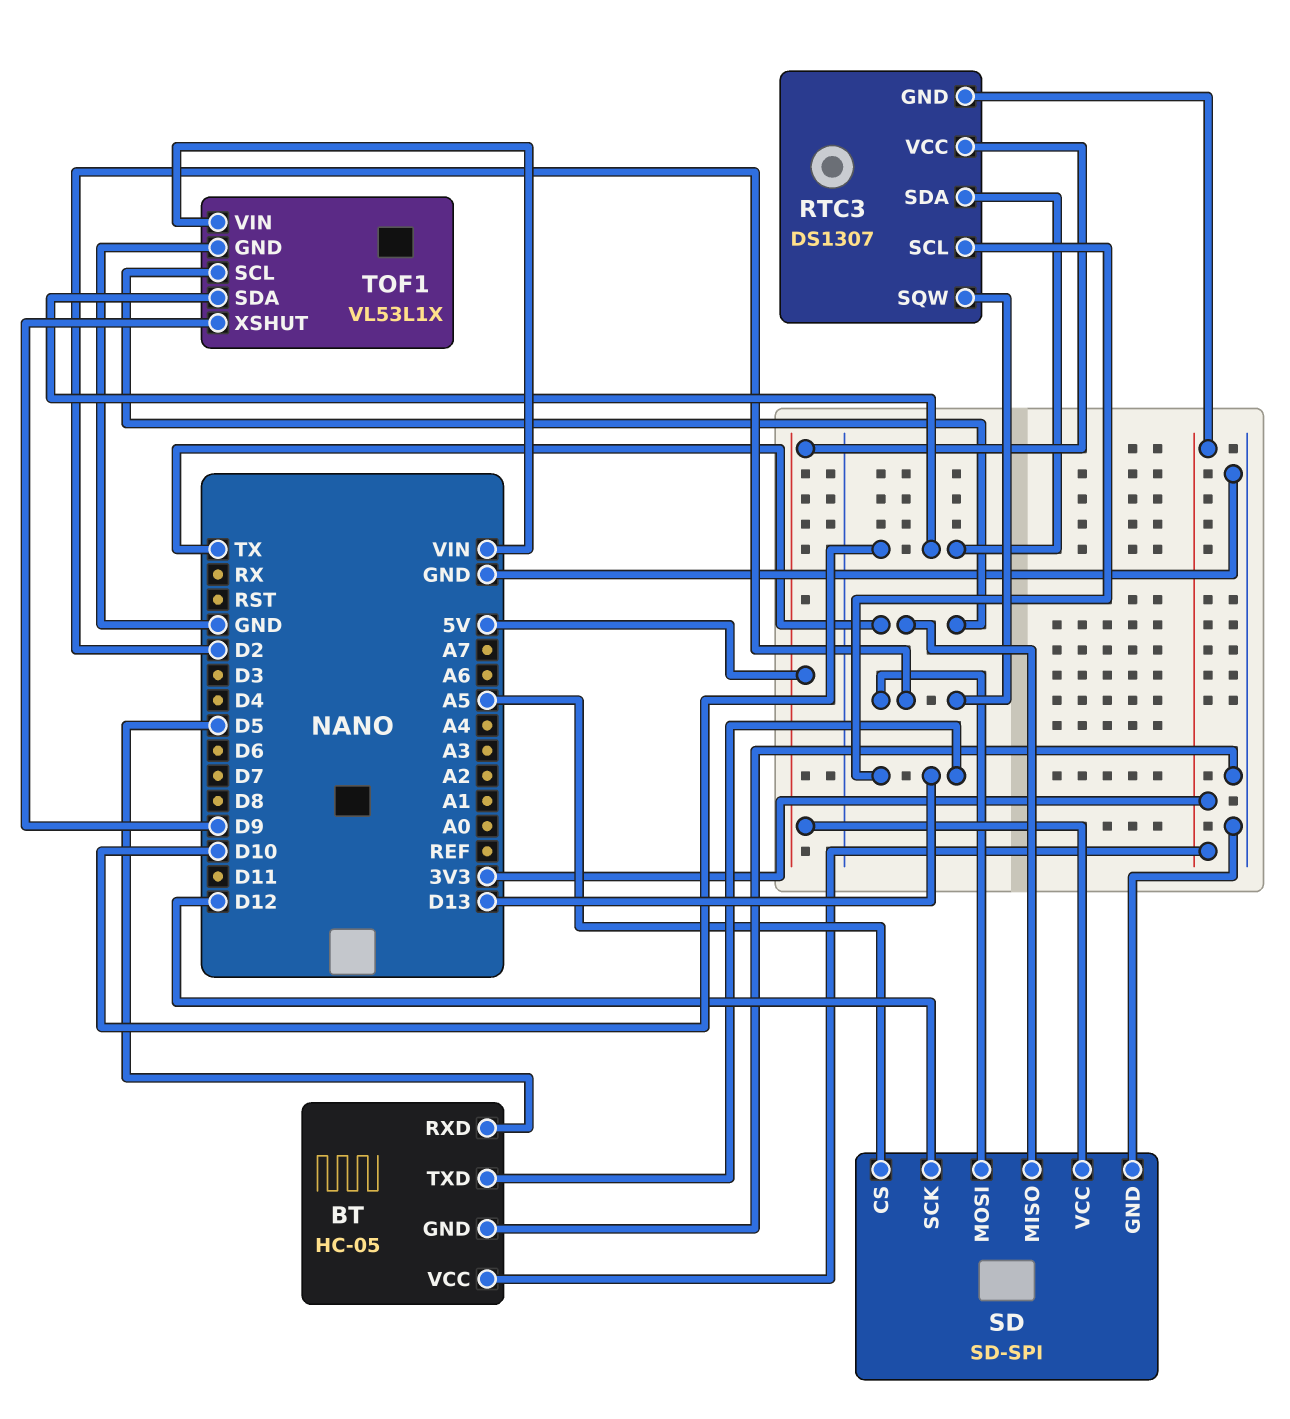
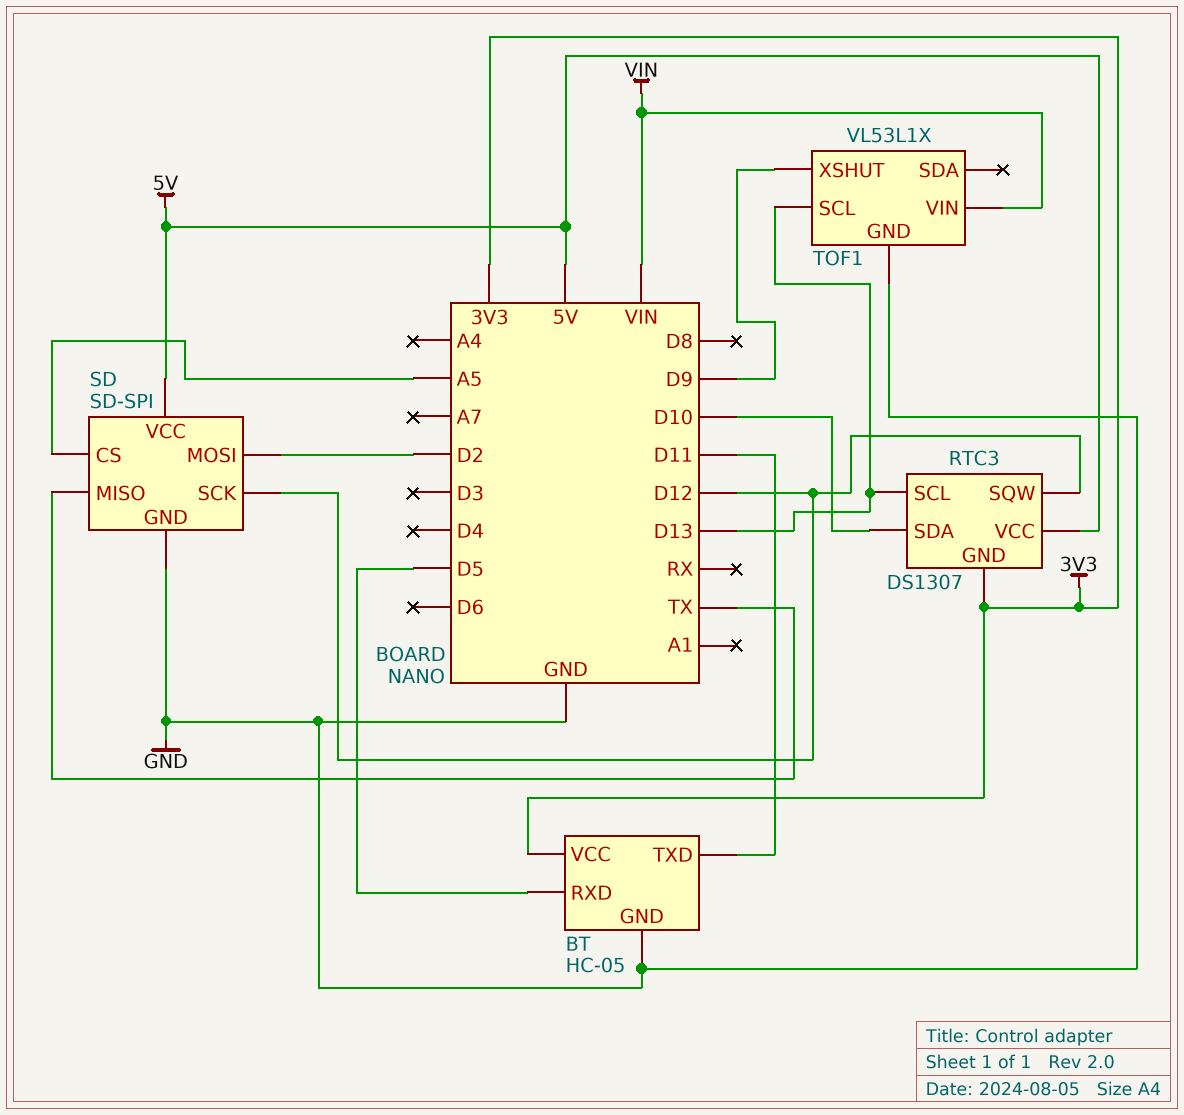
BT pin TXD: D13 -> D11
RTC3 pin SQW: D2 -> D12
TOF1 pin SCL: TX -> D13
TOF1 pin SDA: D10 -> none

